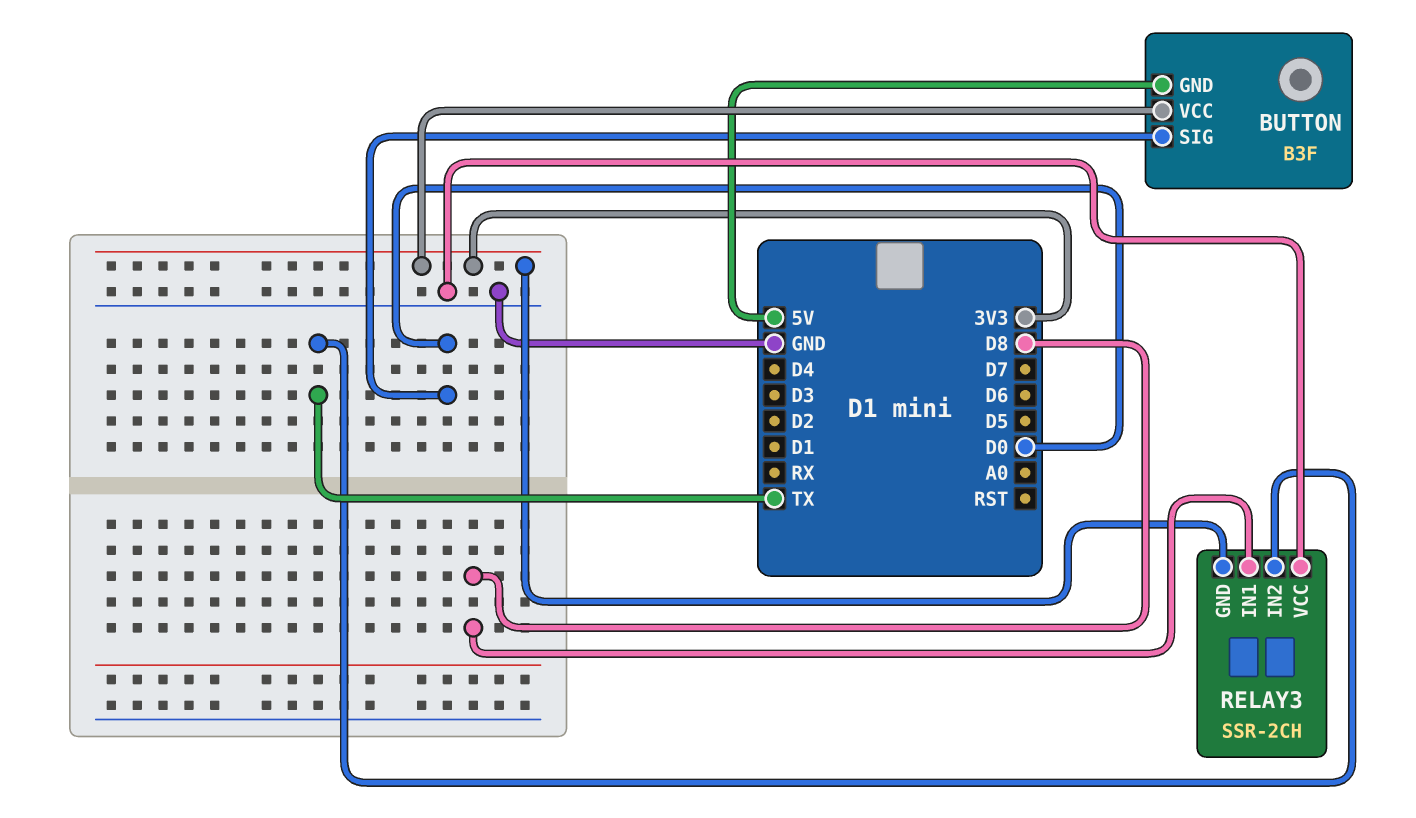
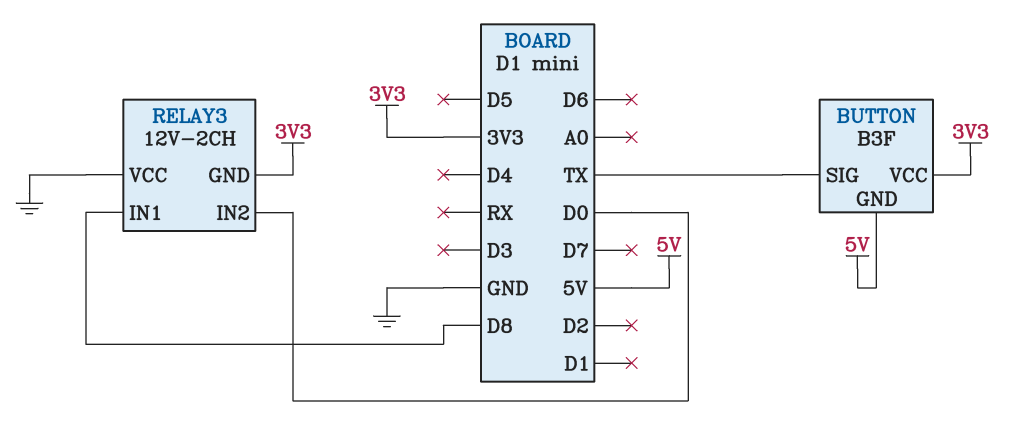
BUTTON pin SIG: D0 -> TX
RELAY3: SSR-2CH -> 12V-2CH
RELAY3 pin IN2: TX -> D0

